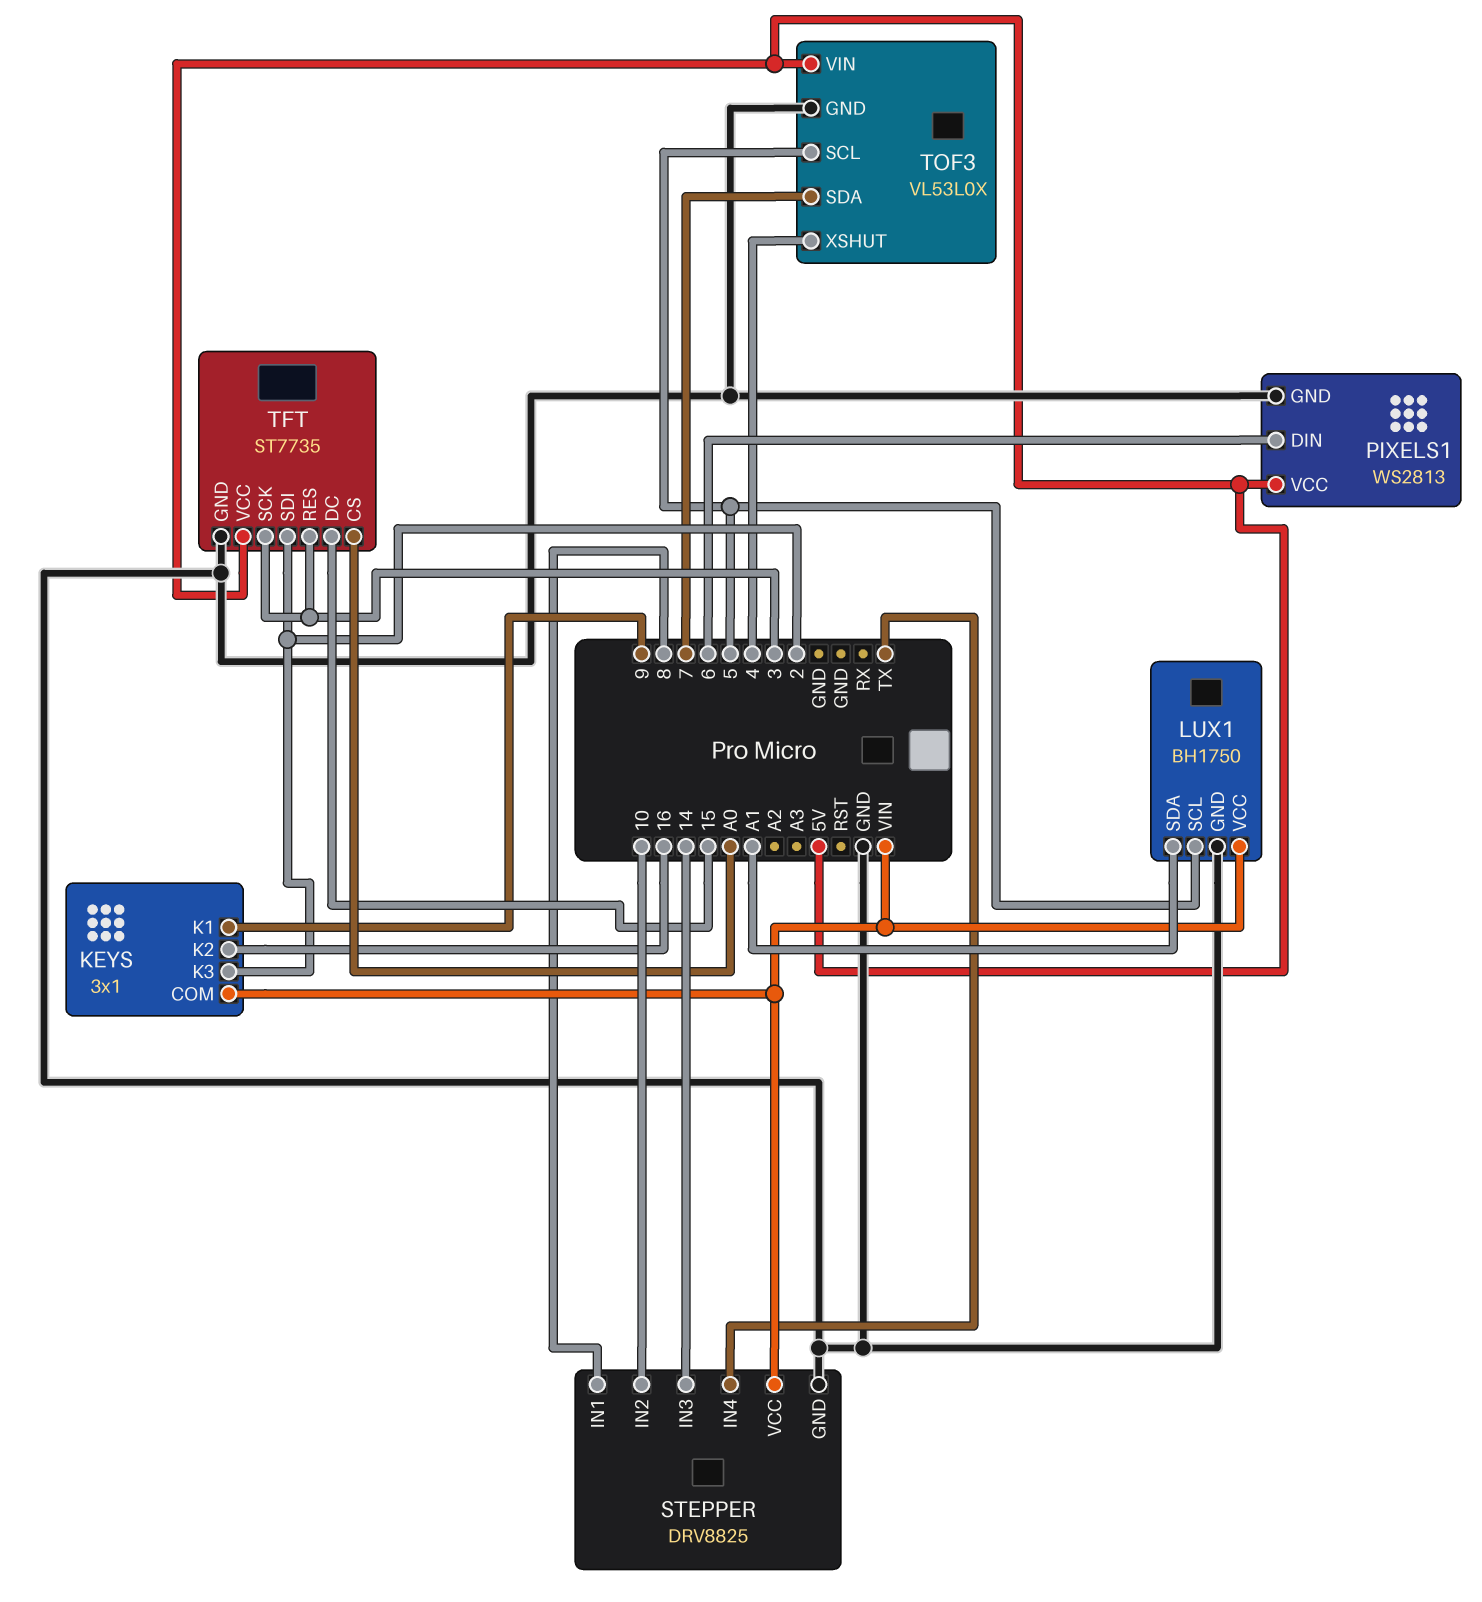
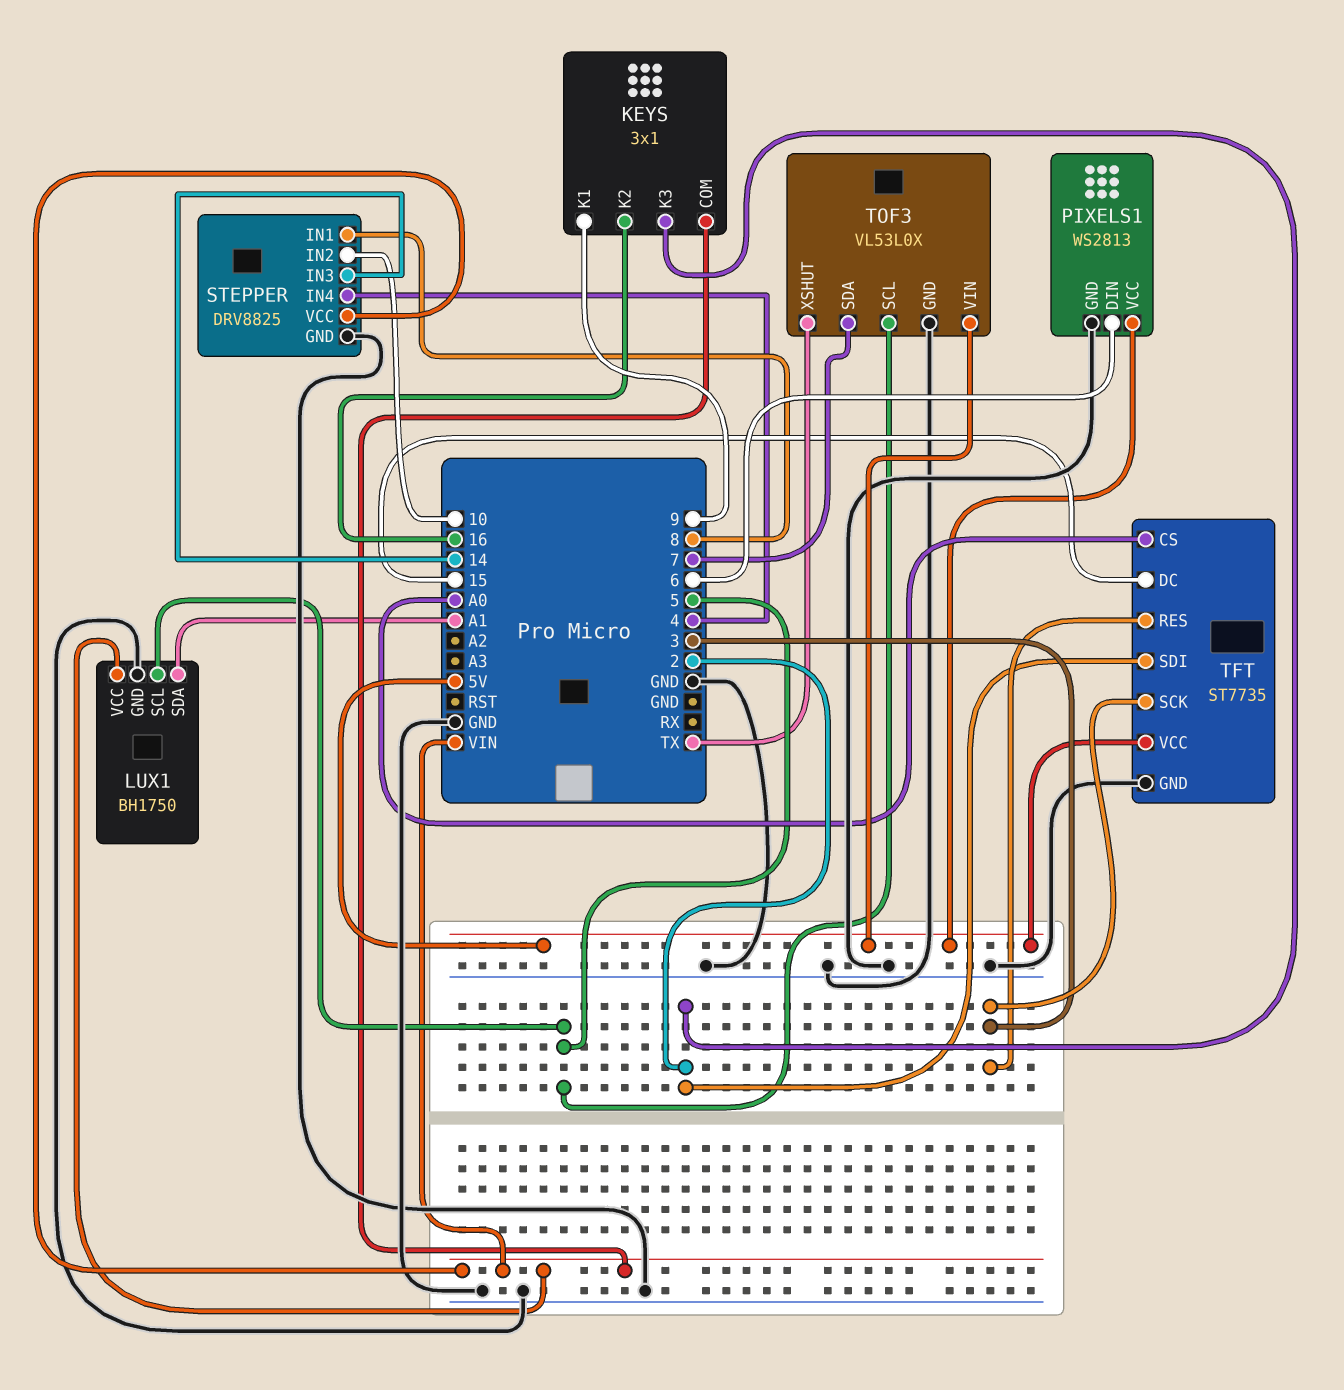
STEPPER pin IN4: TX -> 4
TOF3 pin XSHUT: 4 -> TX

